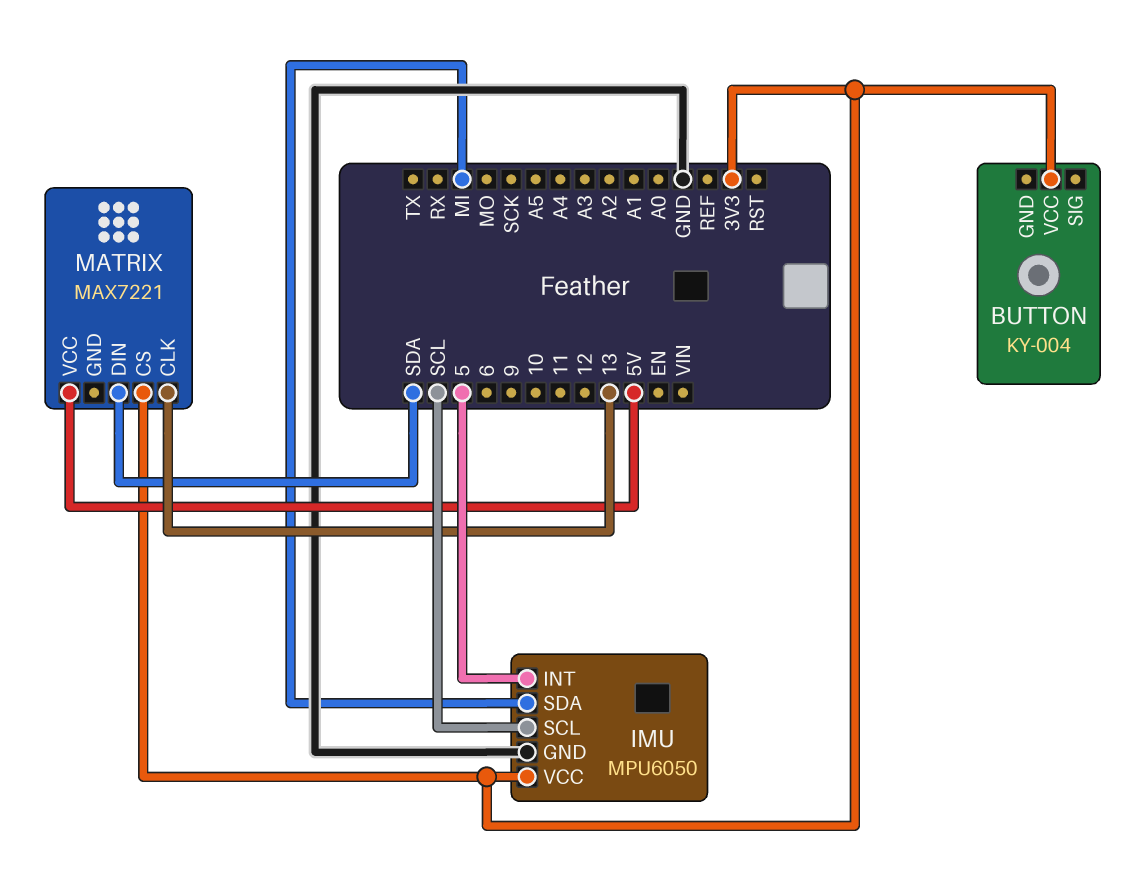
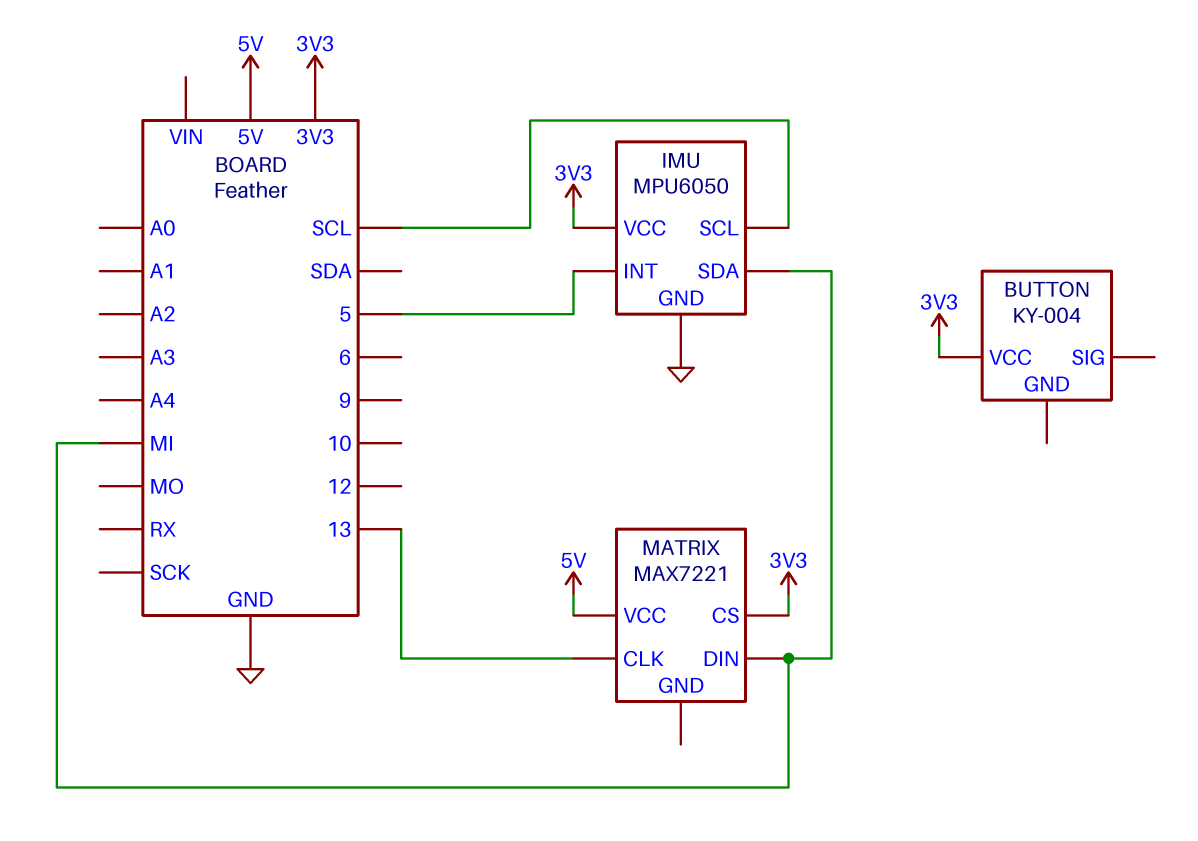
MATRIX pin DIN: SDA -> MI

